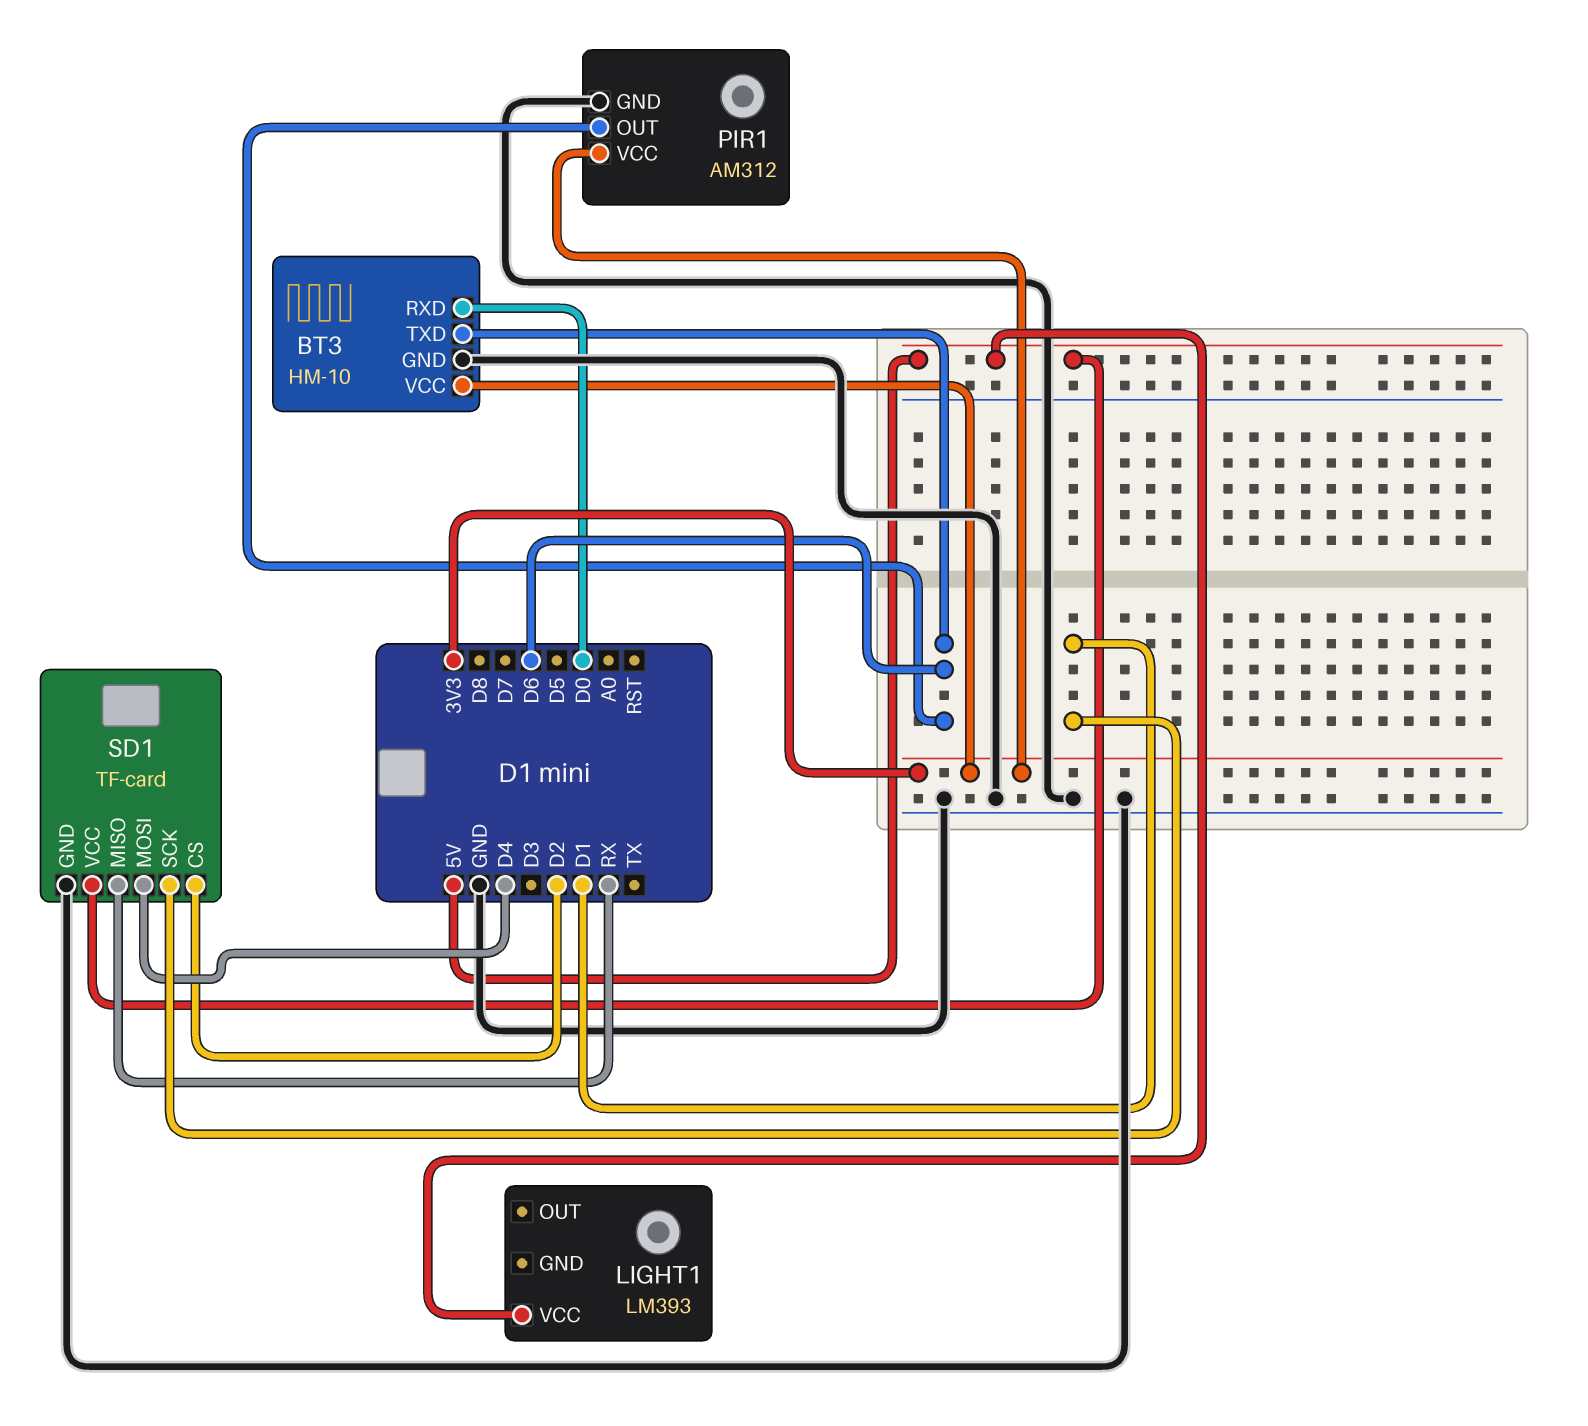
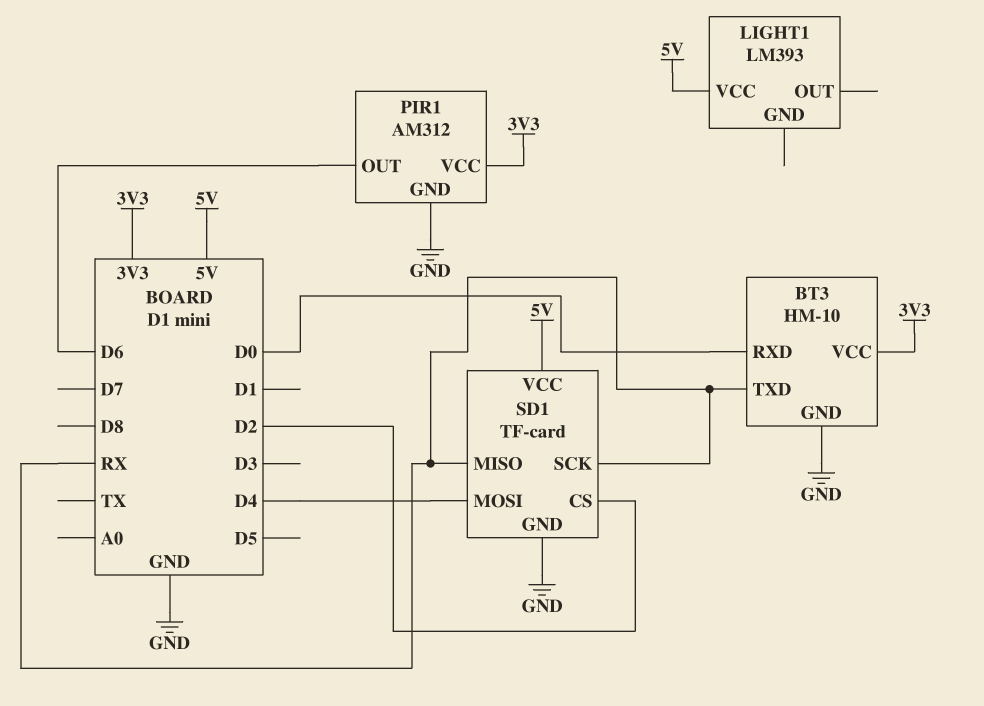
BT3 pin TXD: D6 -> RX
SD1 pin SCK: D1 -> RX

